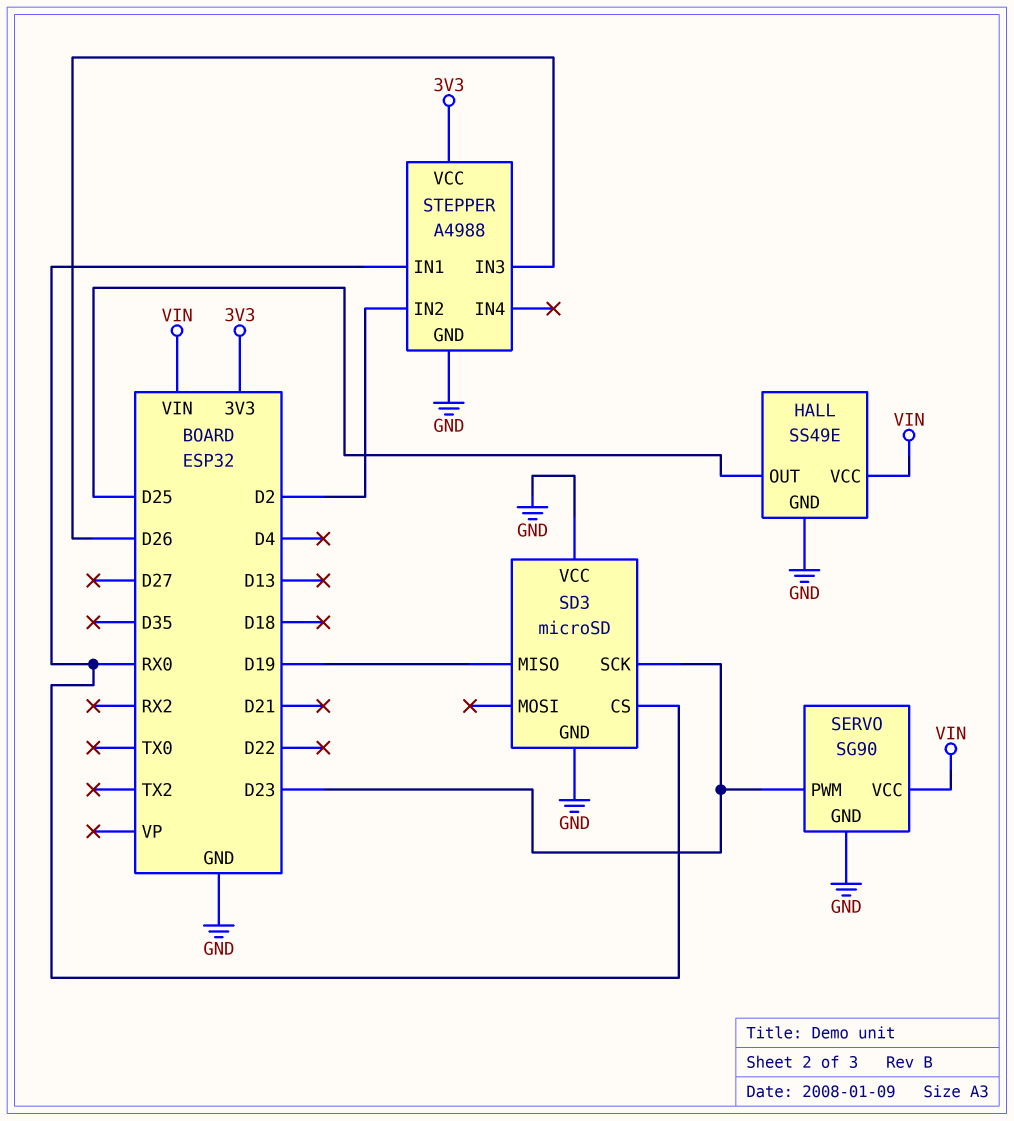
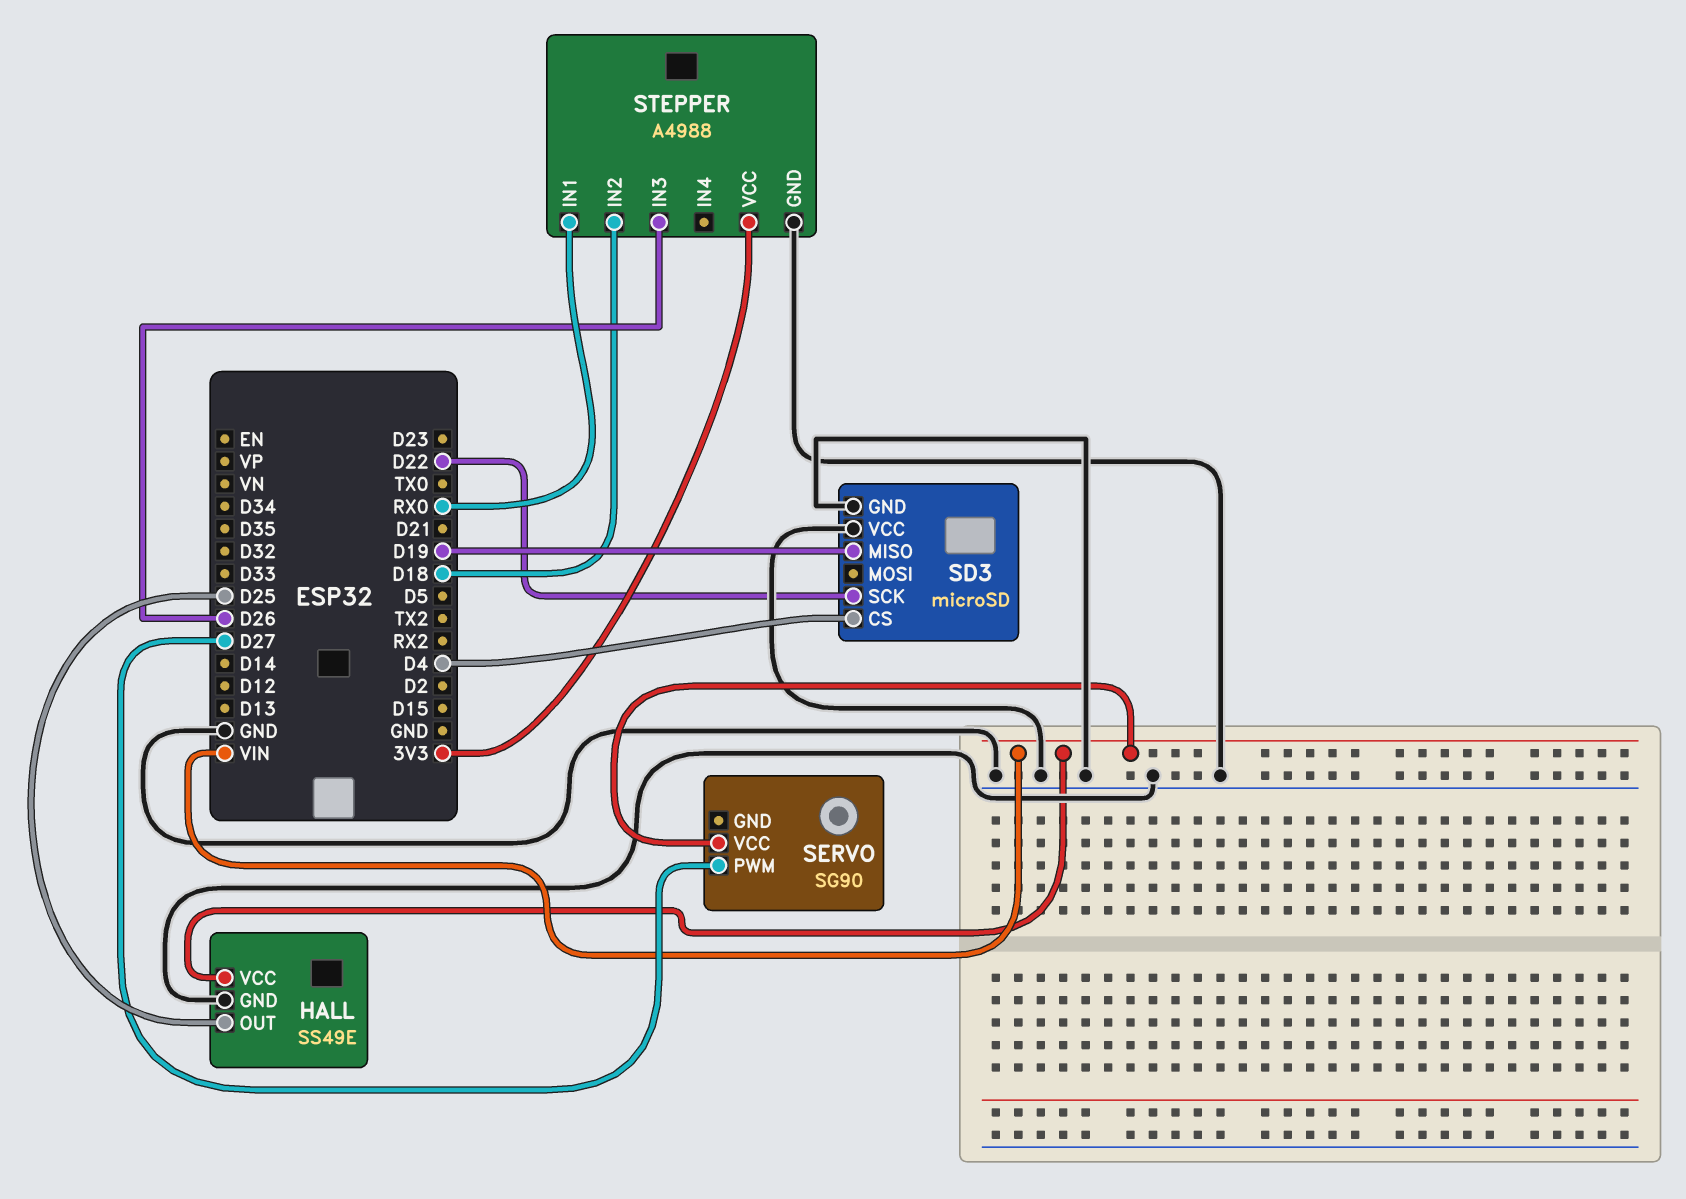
SD3 pin CS: RX0 -> D4
SD3 pin SCK: D23 -> D22
SERVO pin GND: GND -> none
SERVO pin PWM: D23 -> D27
STEPPER pin IN2: D2 -> D18

